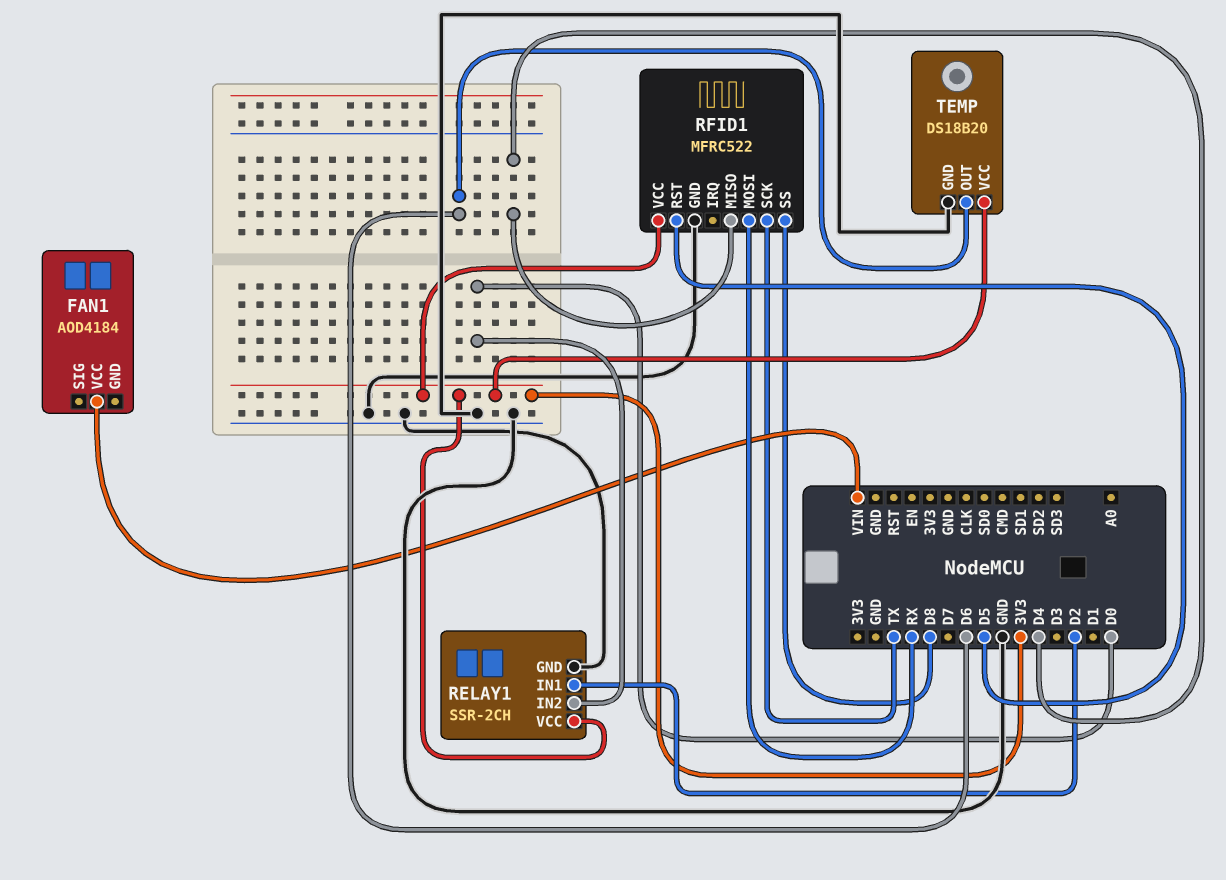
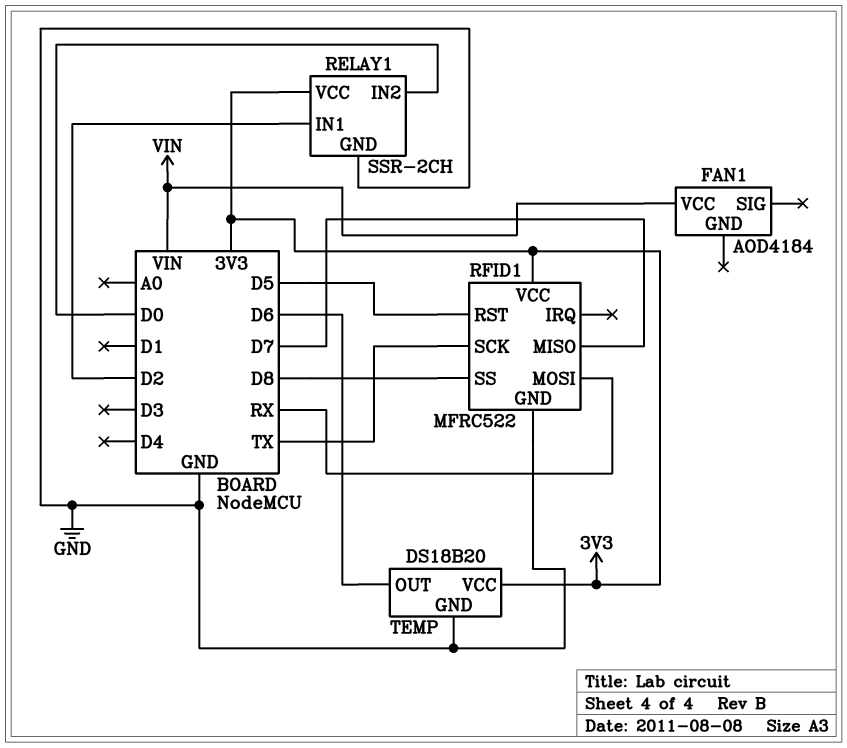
RFID1 pin MISO: D4 -> D7

